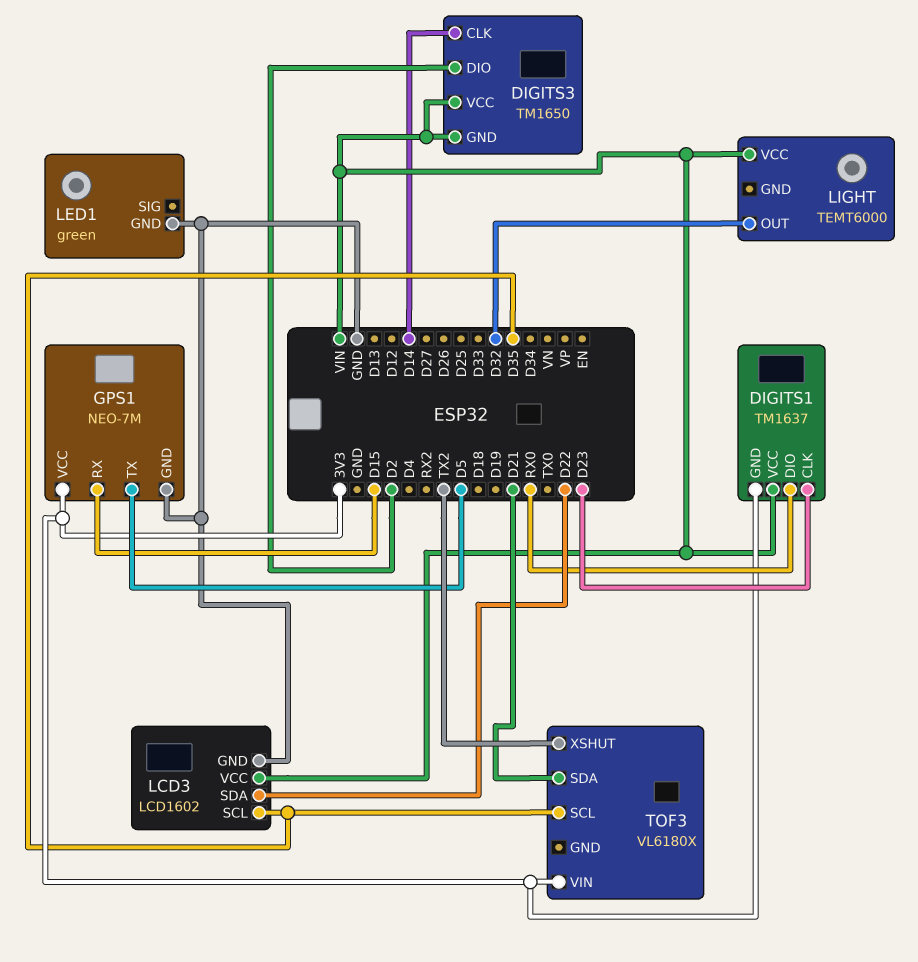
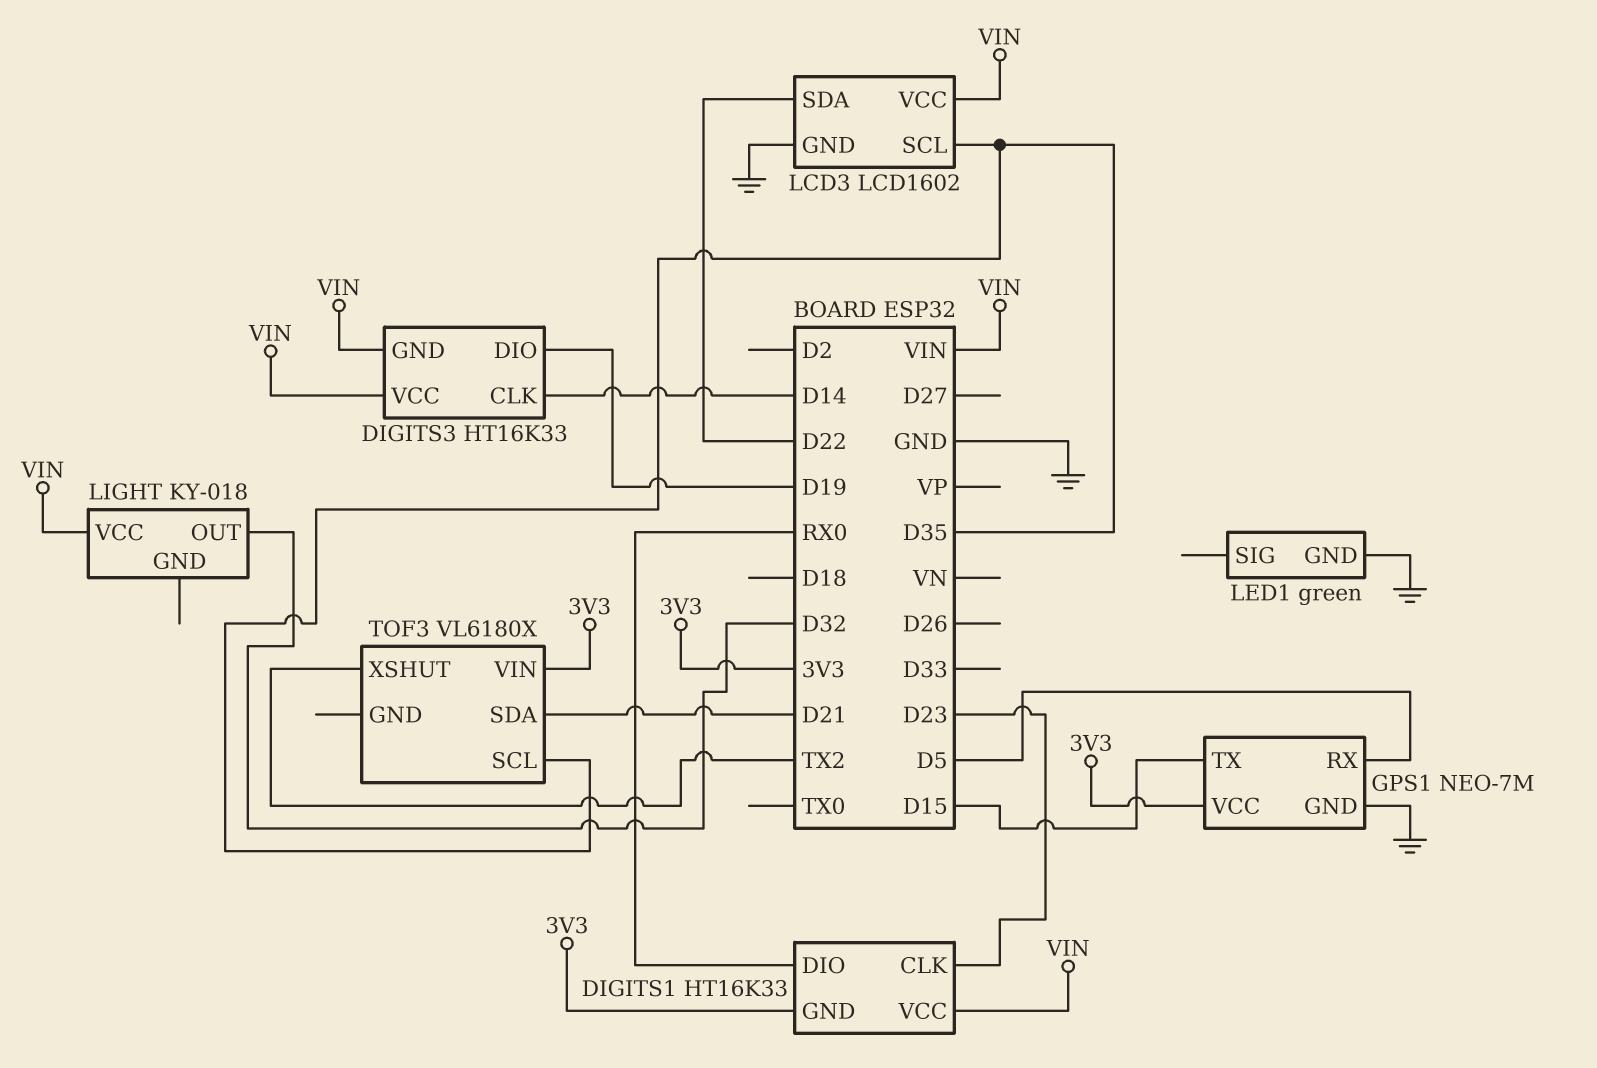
DIGITS1: TM1637 -> HT16K33
DIGITS3: TM1650 -> HT16K33
DIGITS3 pin DIO: D2 -> D19
GPS1 pin RX: D15 -> D5
GPS1 pin TX: D5 -> D15
LIGHT: TEMT6000 -> KY-018

